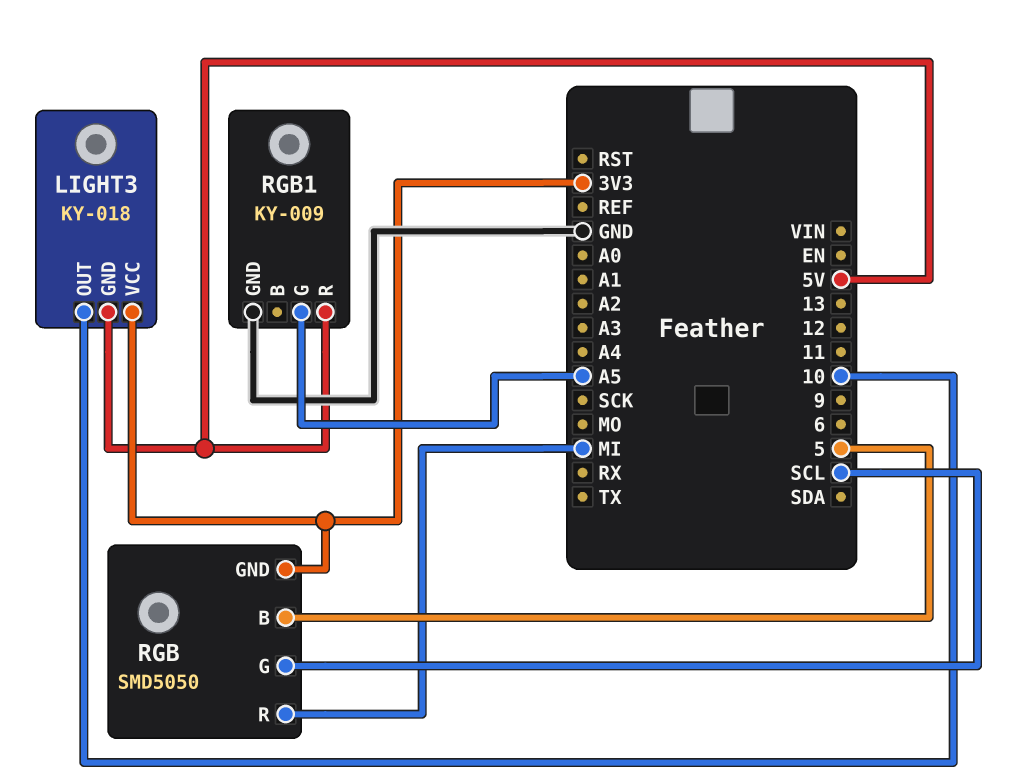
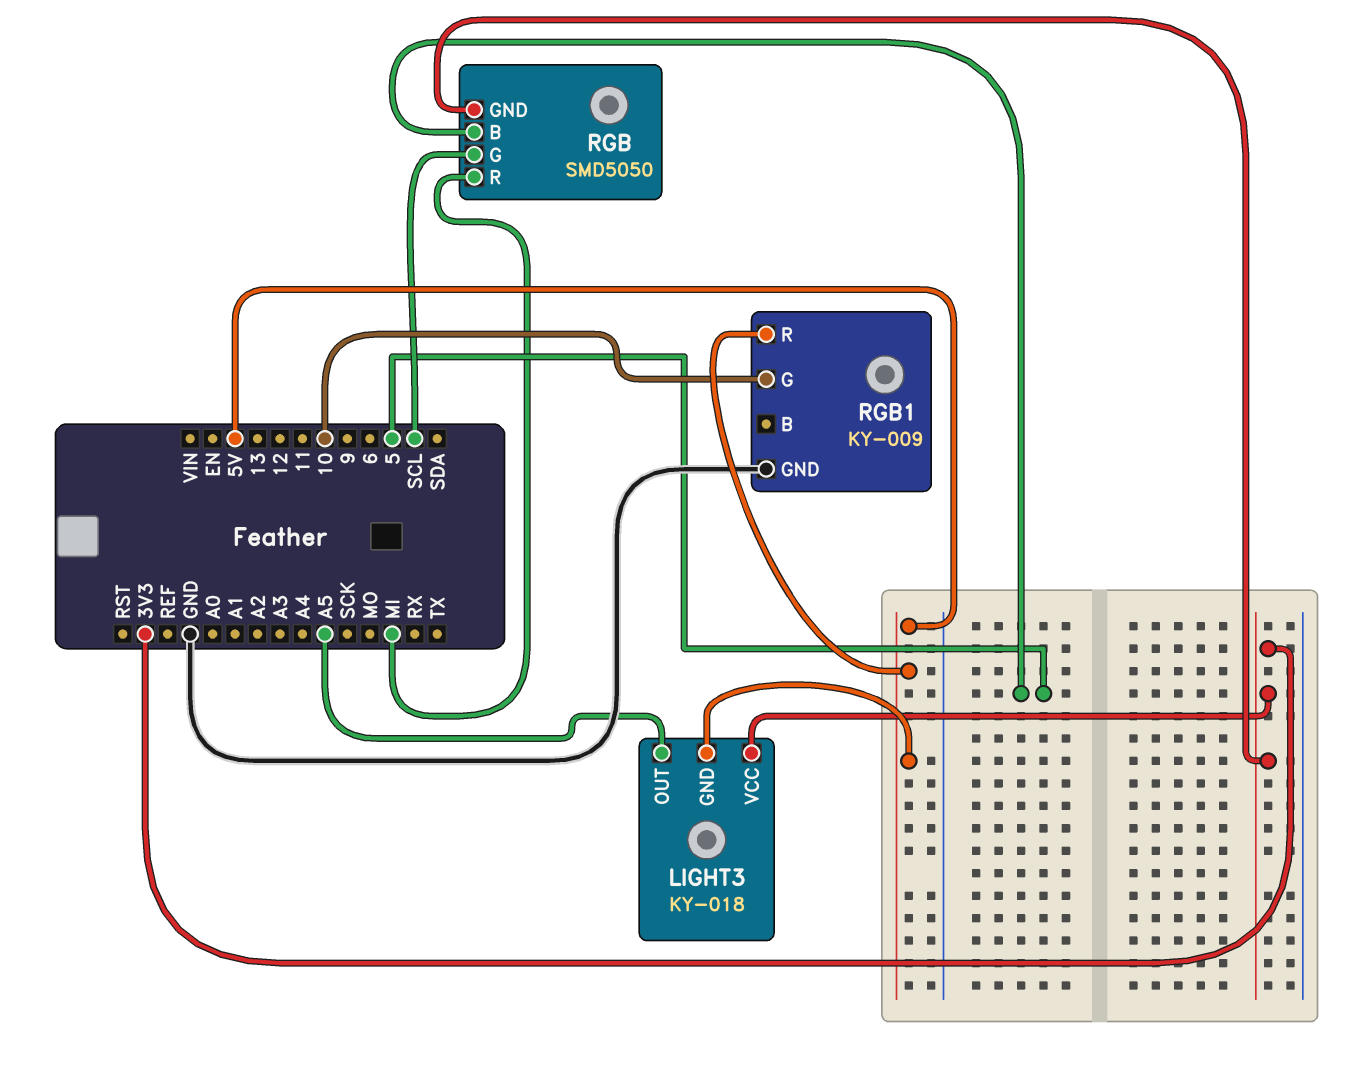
LIGHT3 pin OUT: 10 -> A5
RGB1 pin G: A5 -> 10

